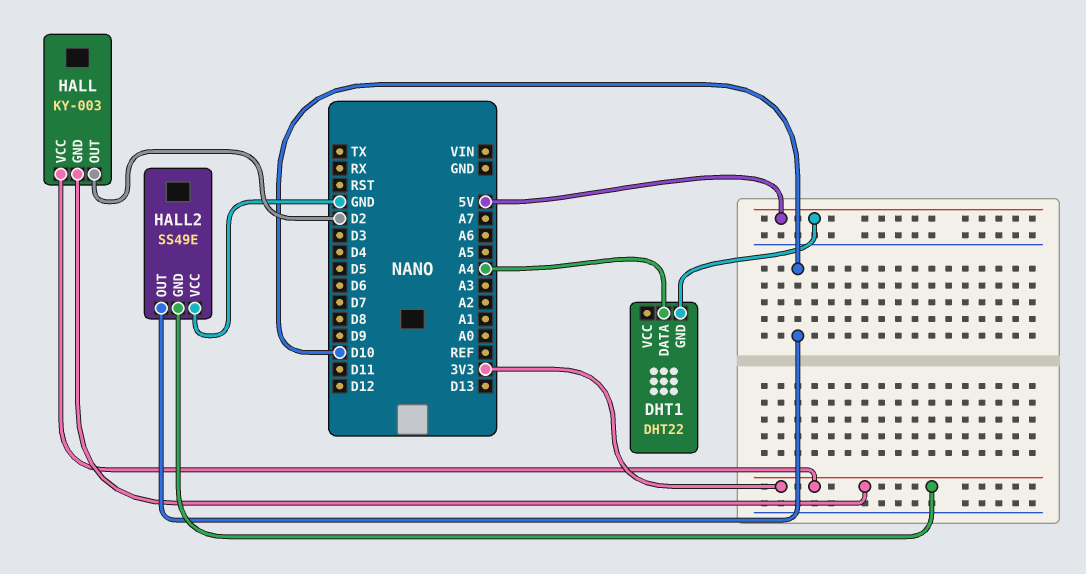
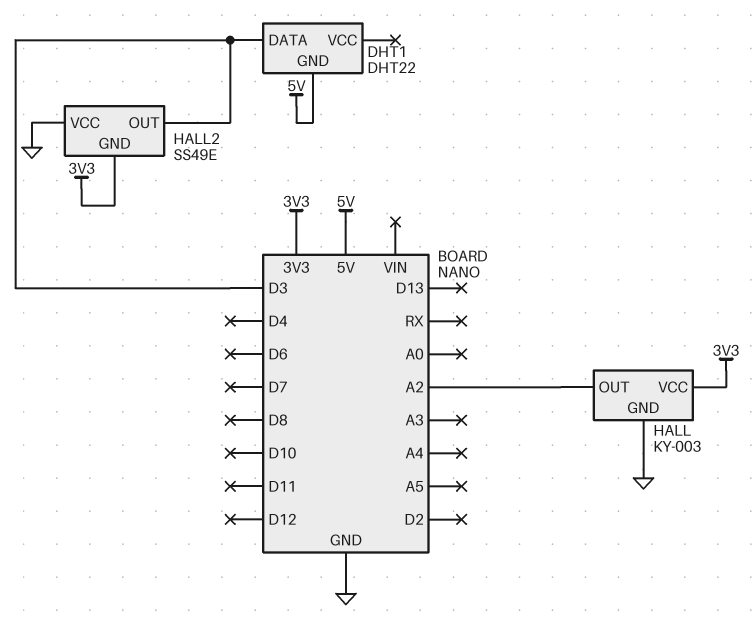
DHT1 pin DATA: A4 -> D3
HALL pin GND: 3V3 -> GND
HALL pin OUT: D2 -> A2
HALL2 pin OUT: D10 -> D3

